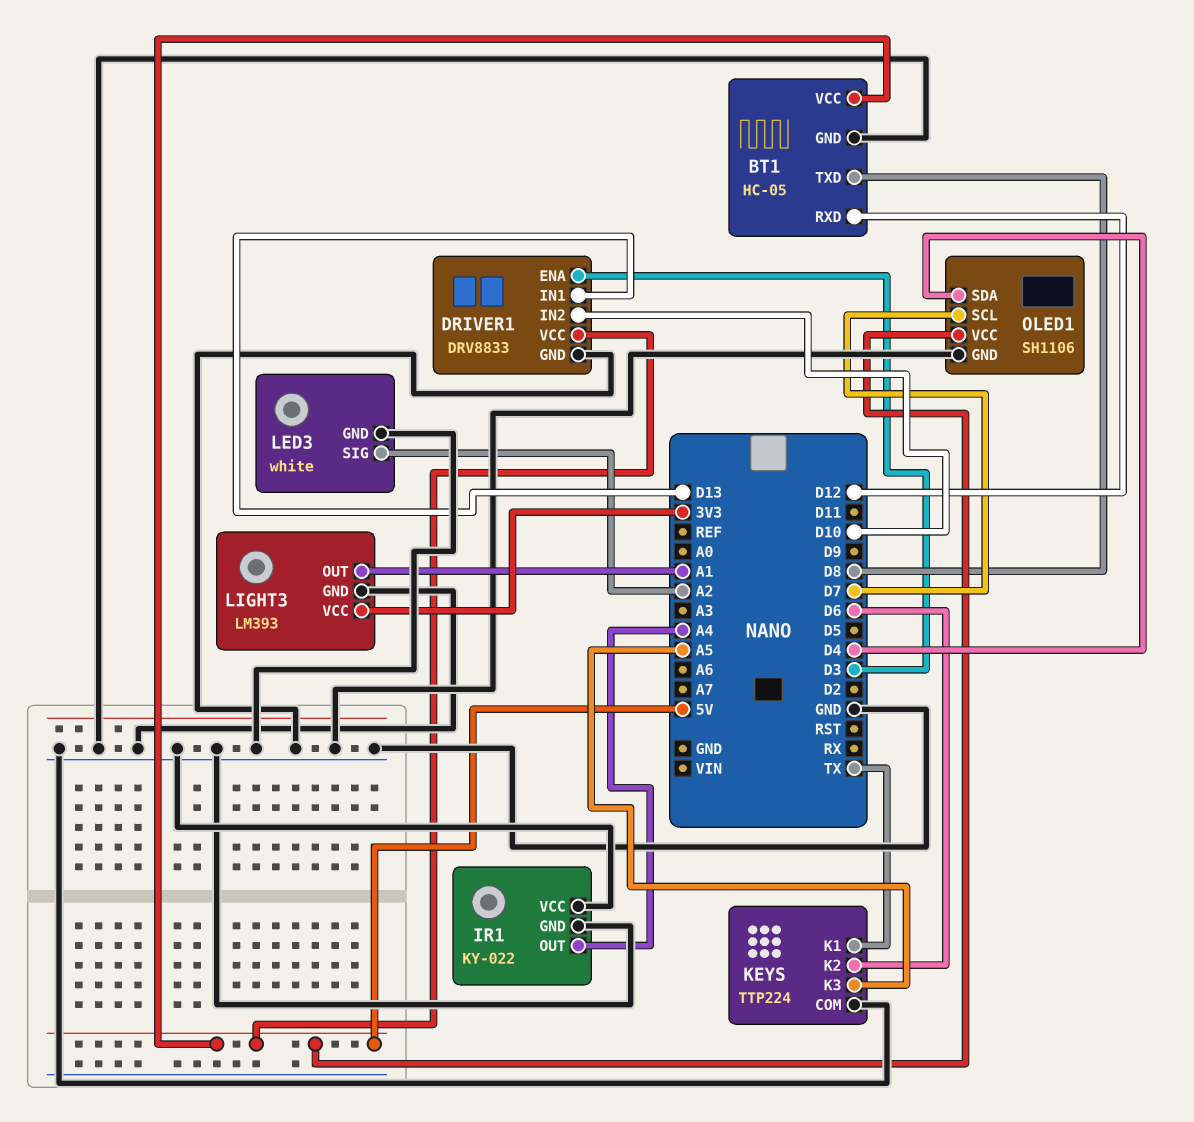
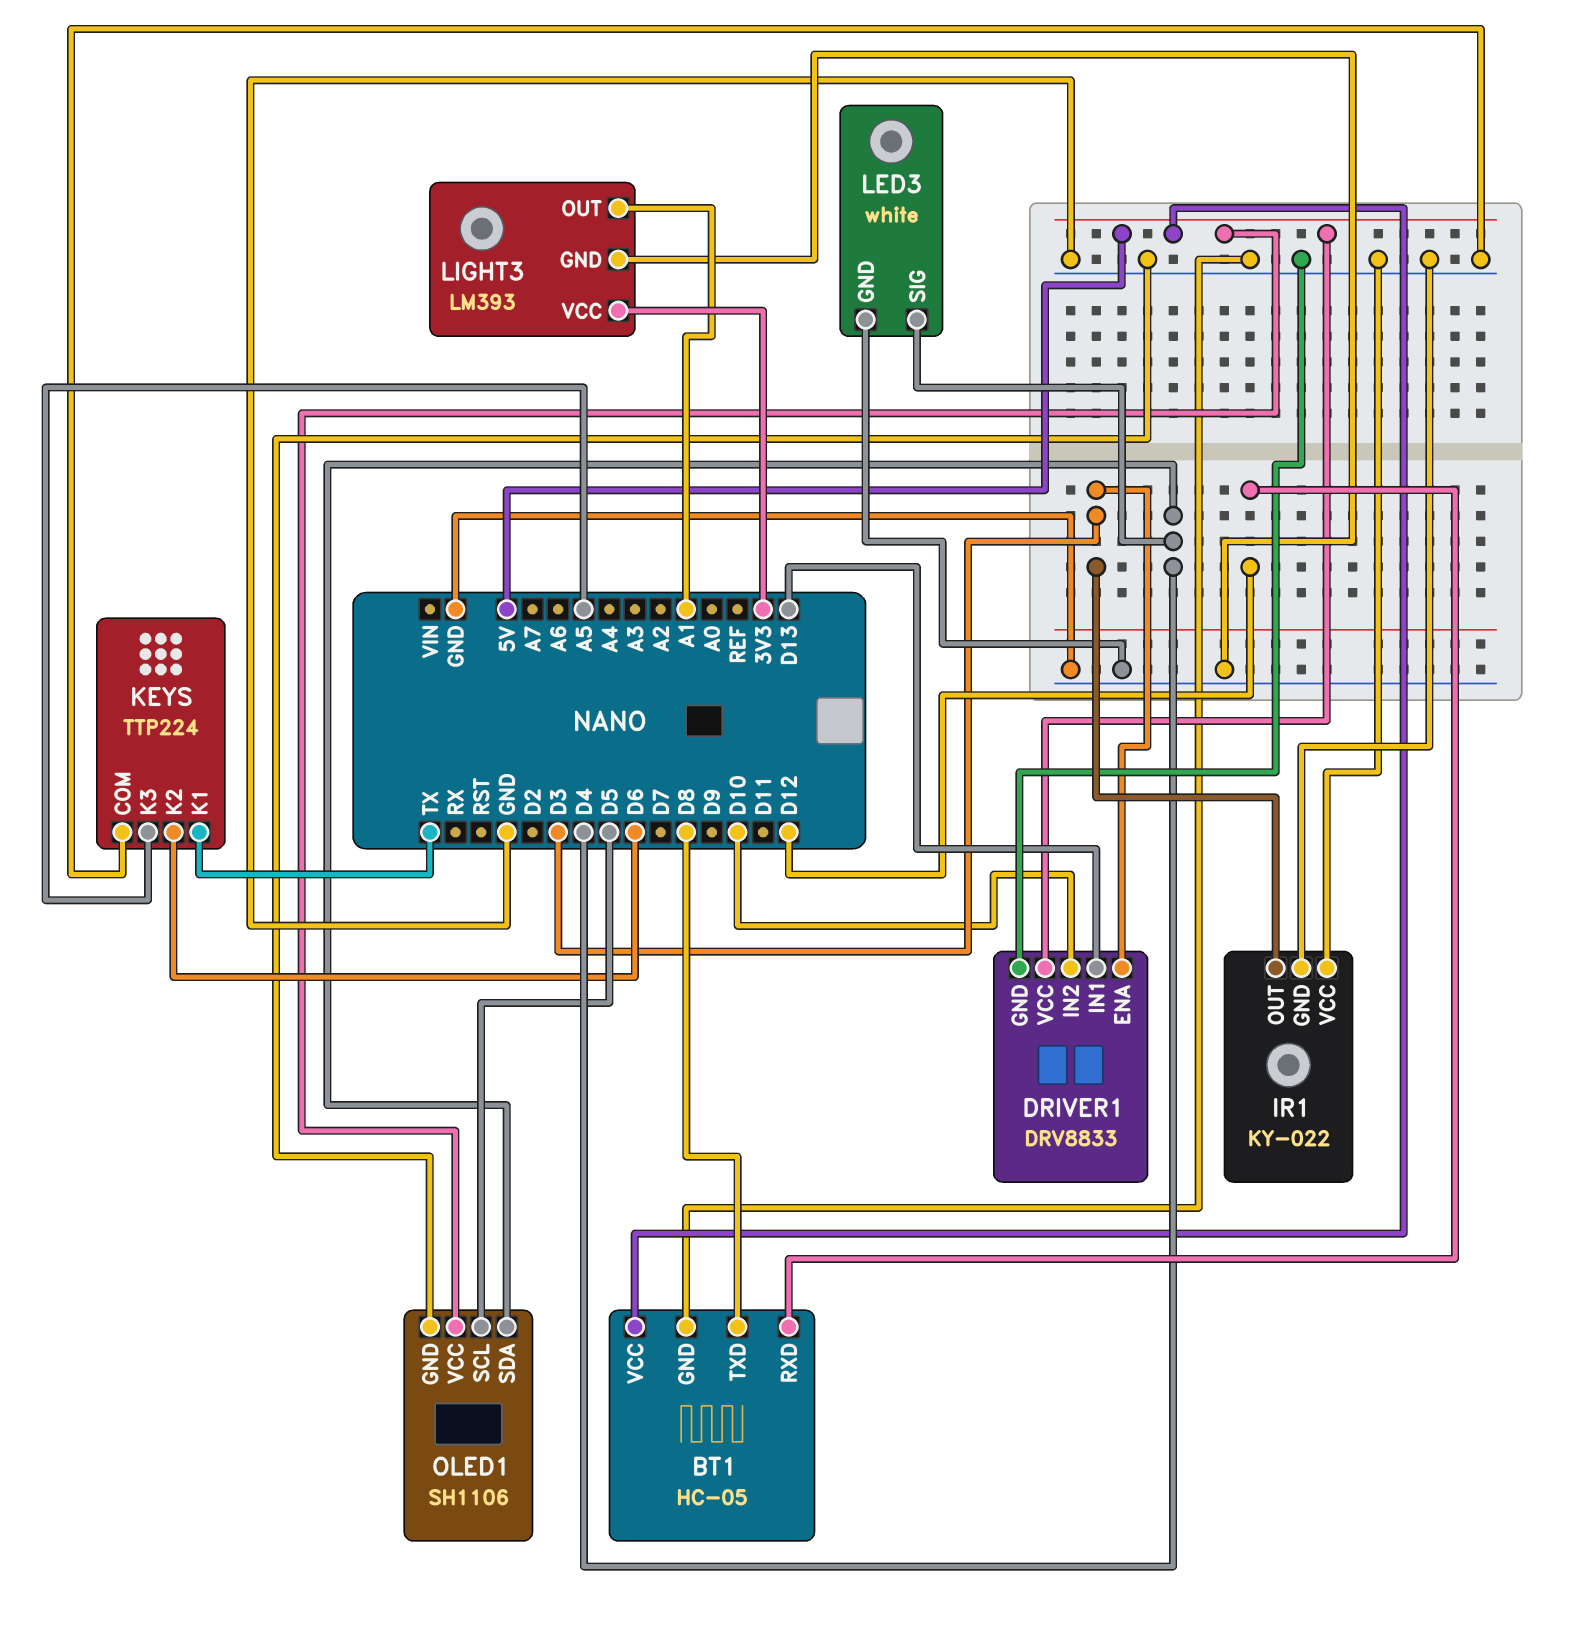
IR1 pin OUT: A4 -> D3
LED3 pin SIG: A2 -> D4
OLED1 pin SCL: D7 -> D5

